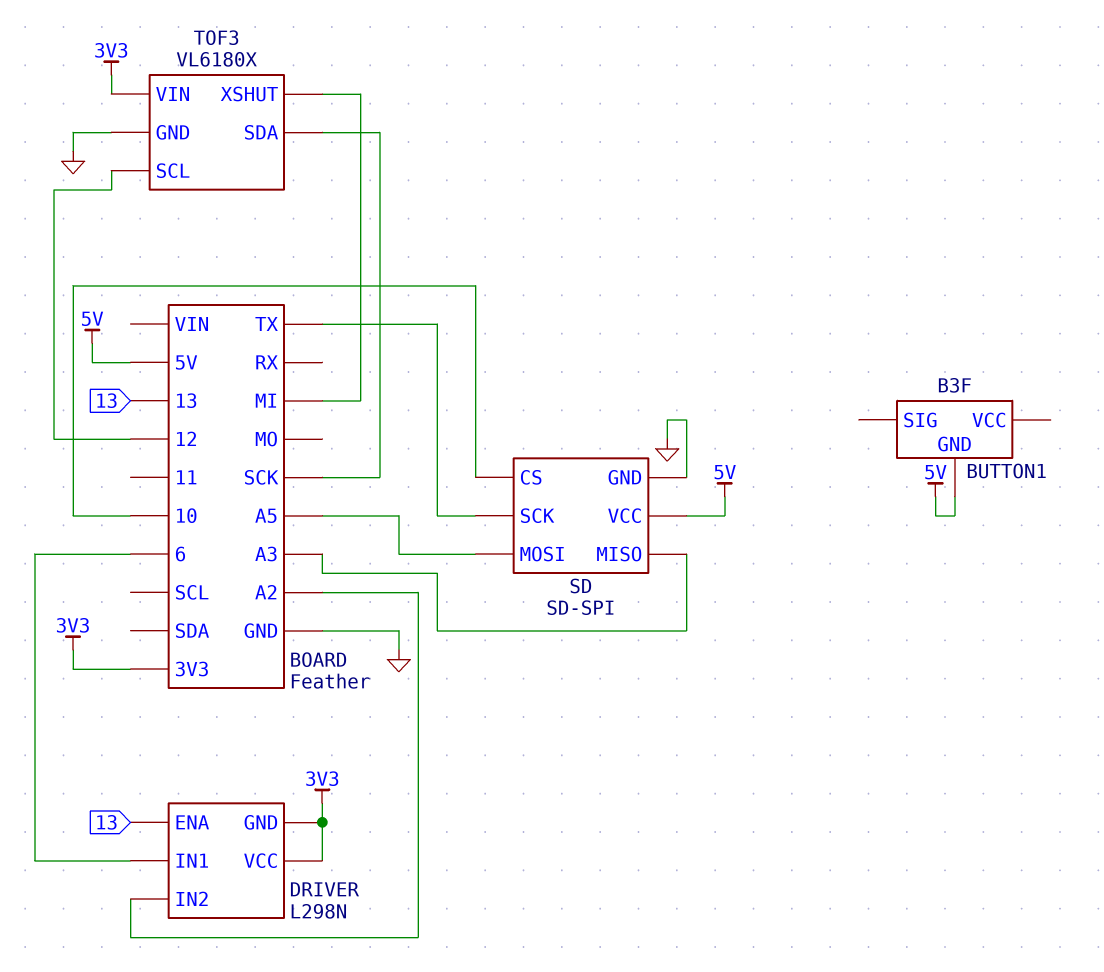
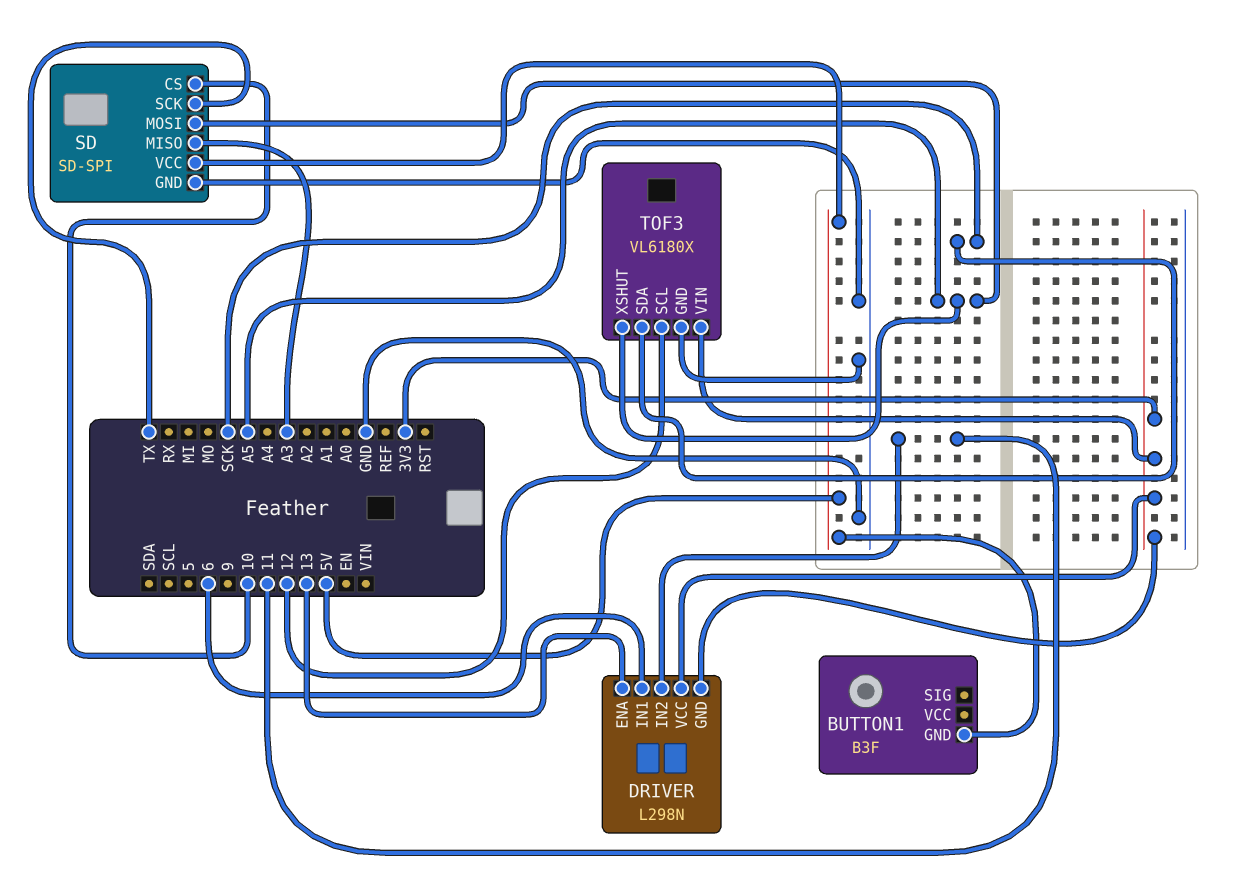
DRIVER pin IN2: A2 -> 11
TOF3 pin XSHUT: MI -> A5

